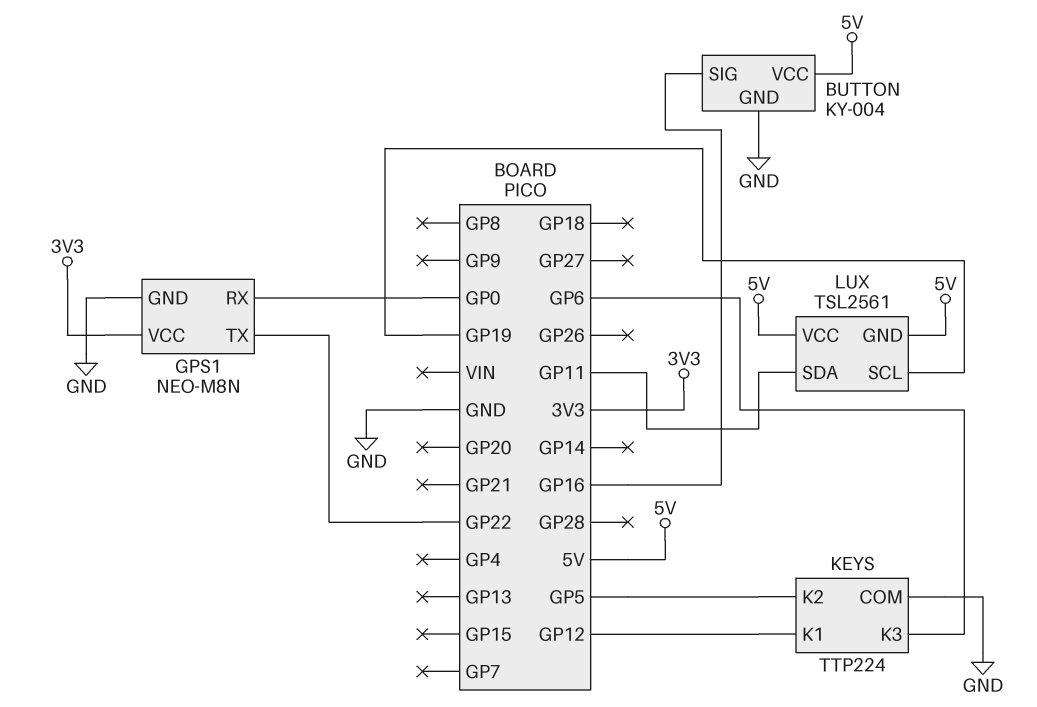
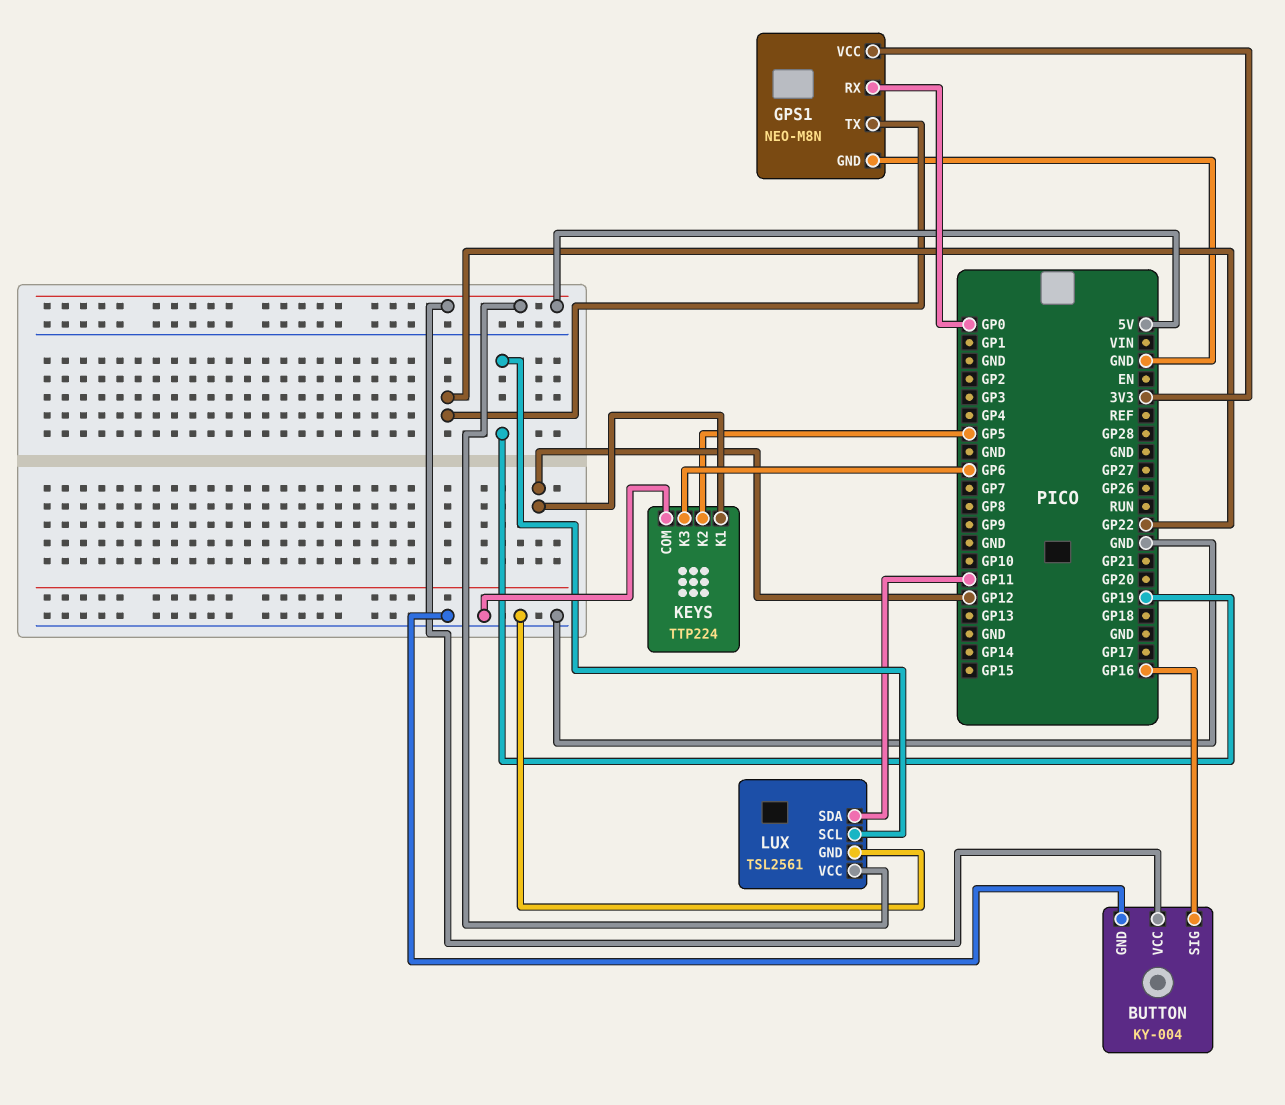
LUX pin GND: 5V -> GND

